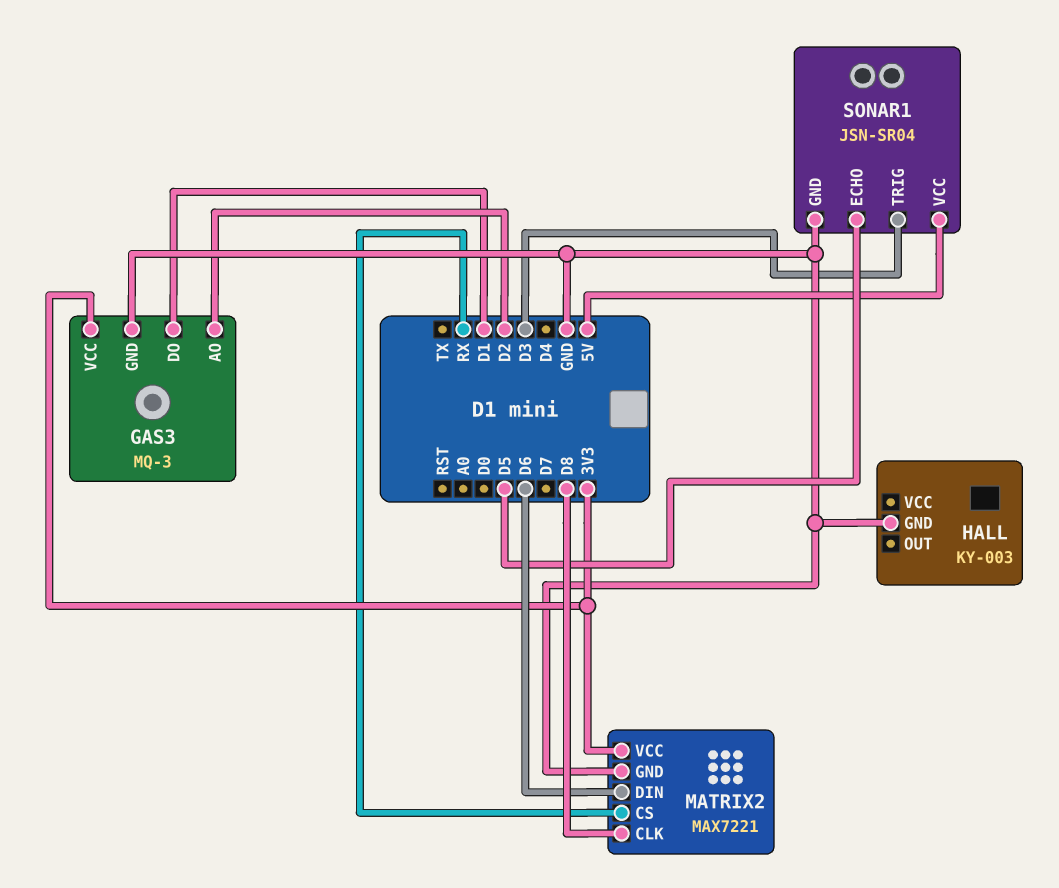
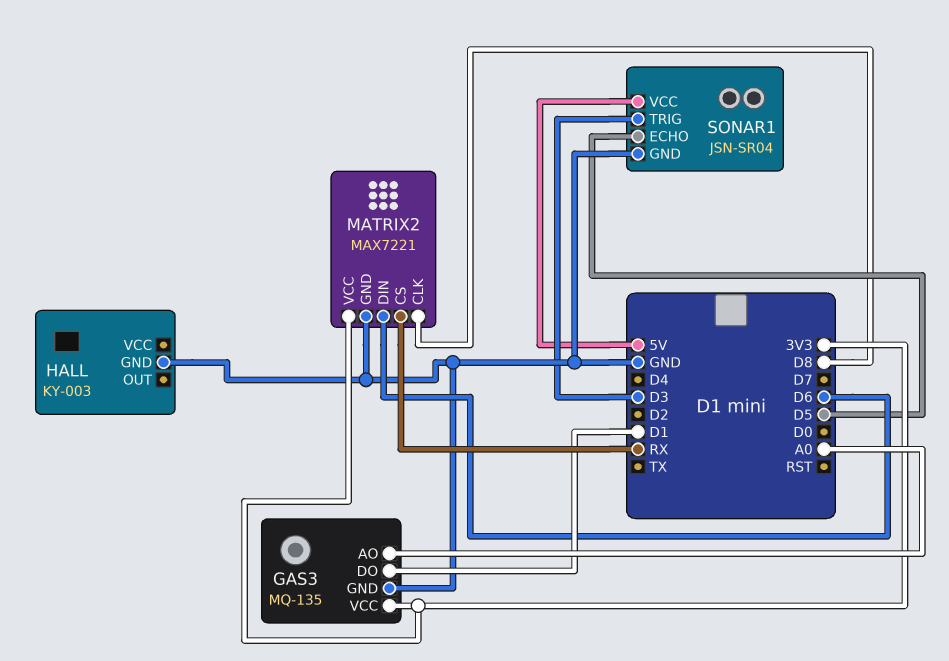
GAS3: MQ-3 -> MQ-135
GAS3 pin AO: D2 -> A0

